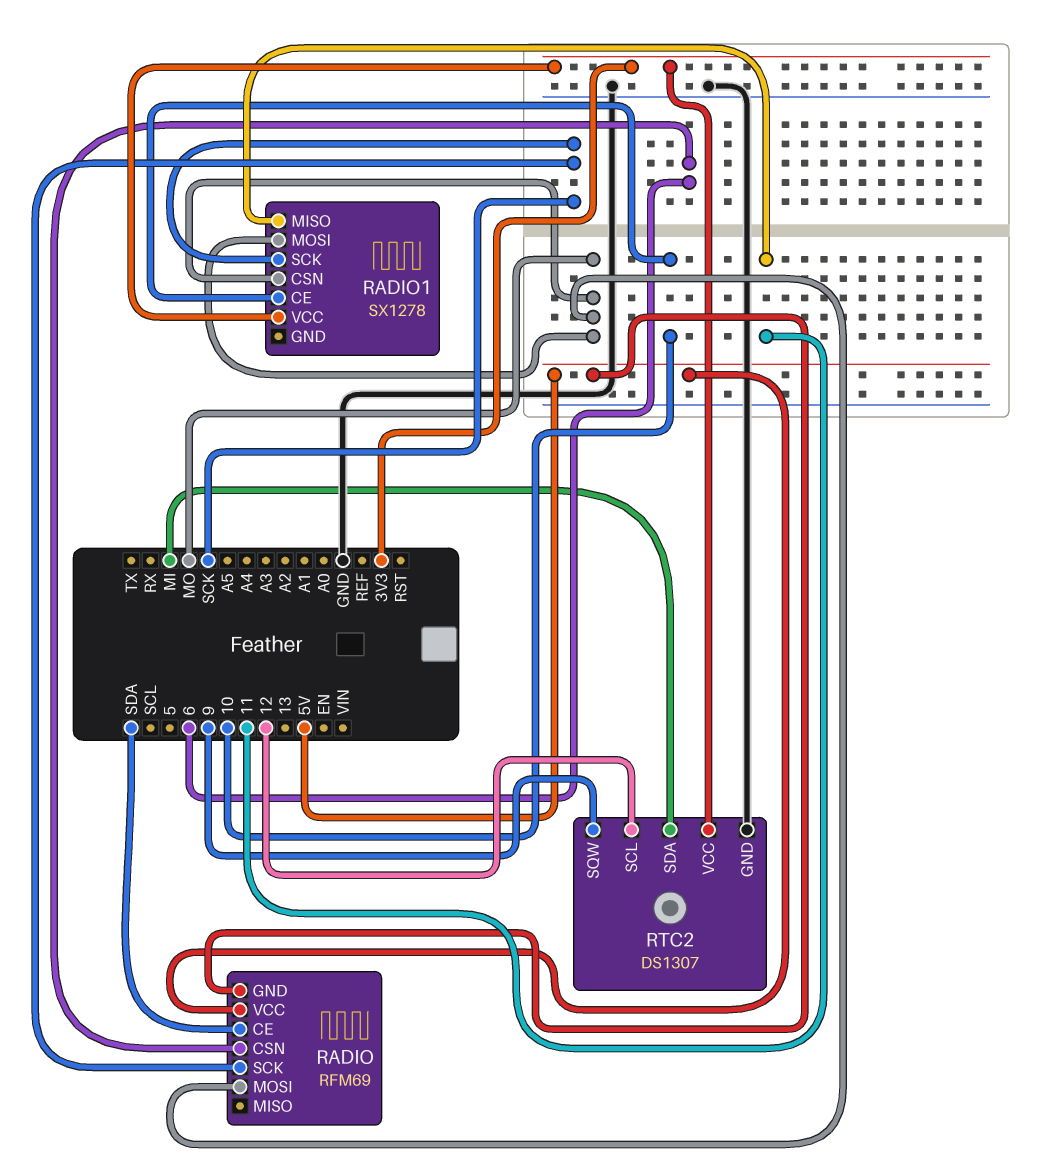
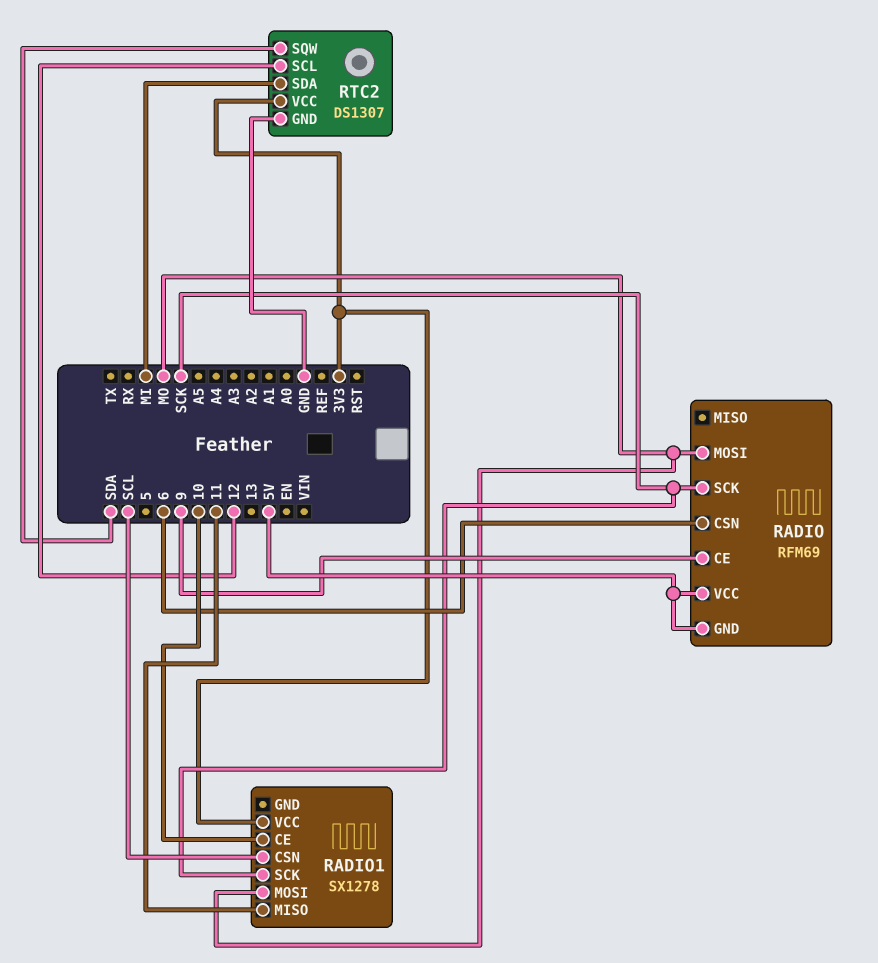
RADIO pin CE: SDA -> 9
RADIO1 pin CSN: MO -> SCL
RTC2 pin SQW: 9 -> SDA

